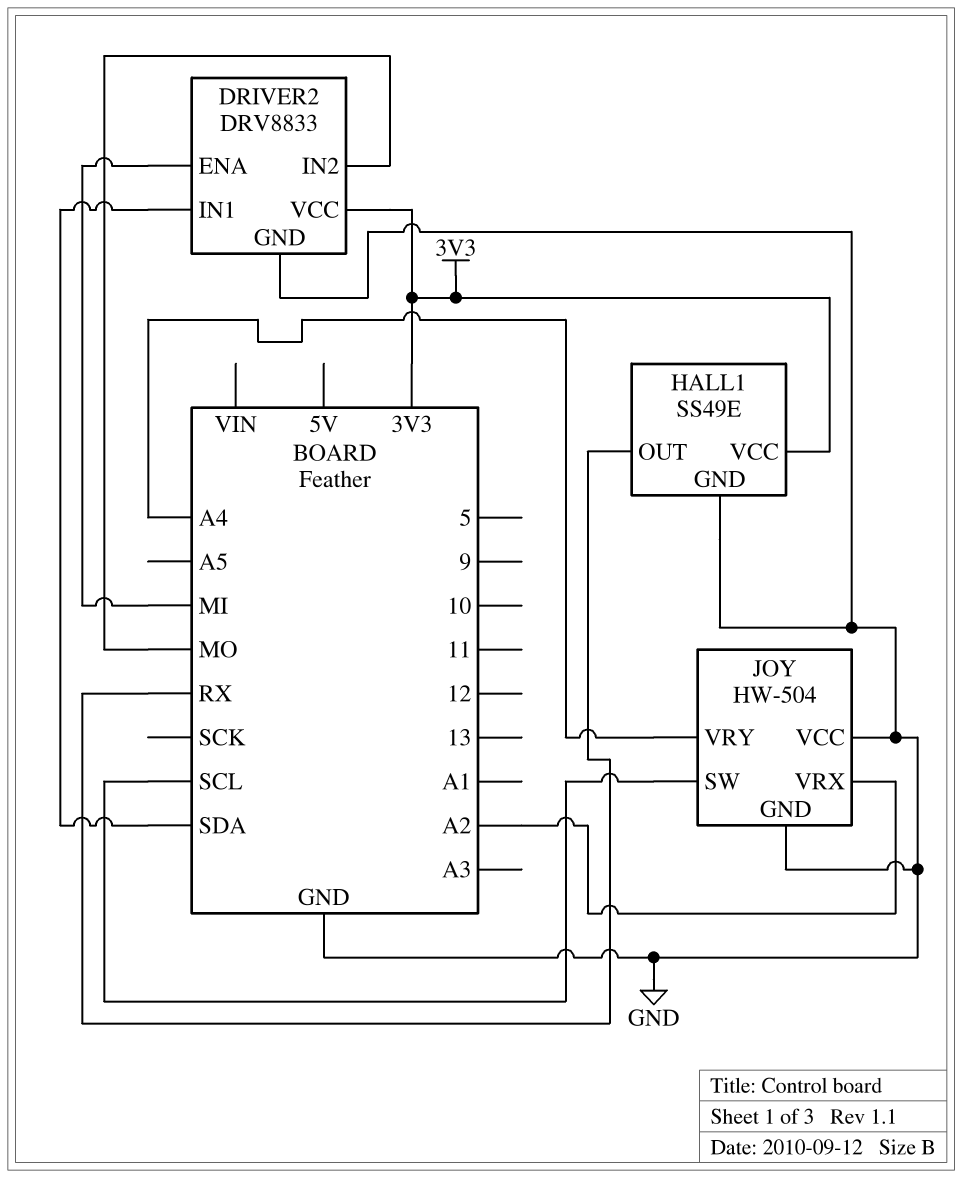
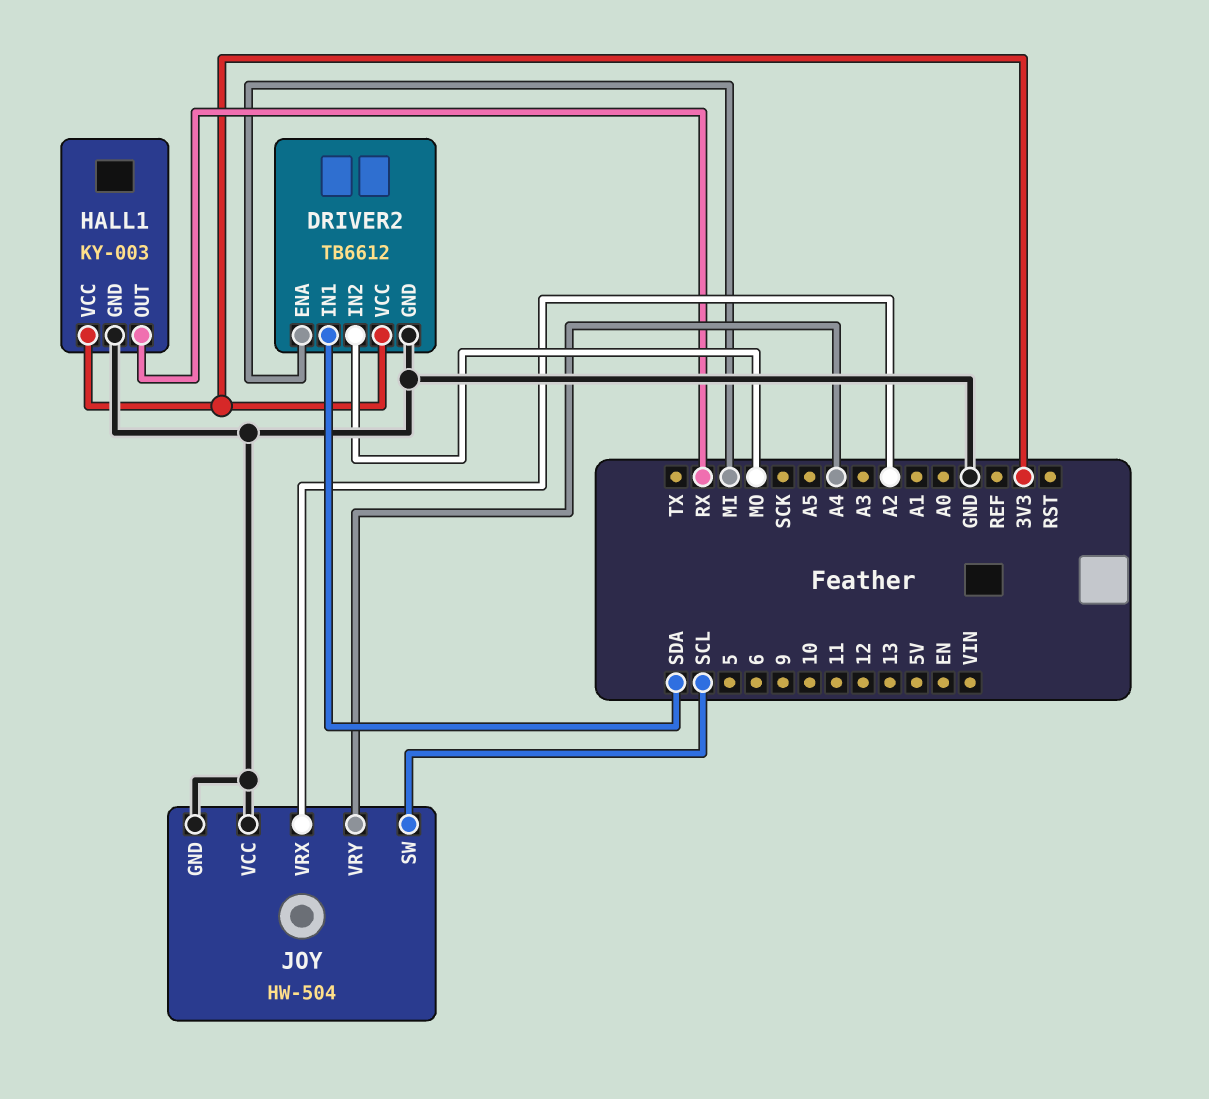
DRIVER2: DRV8833 -> TB6612
HALL1: SS49E -> KY-003

